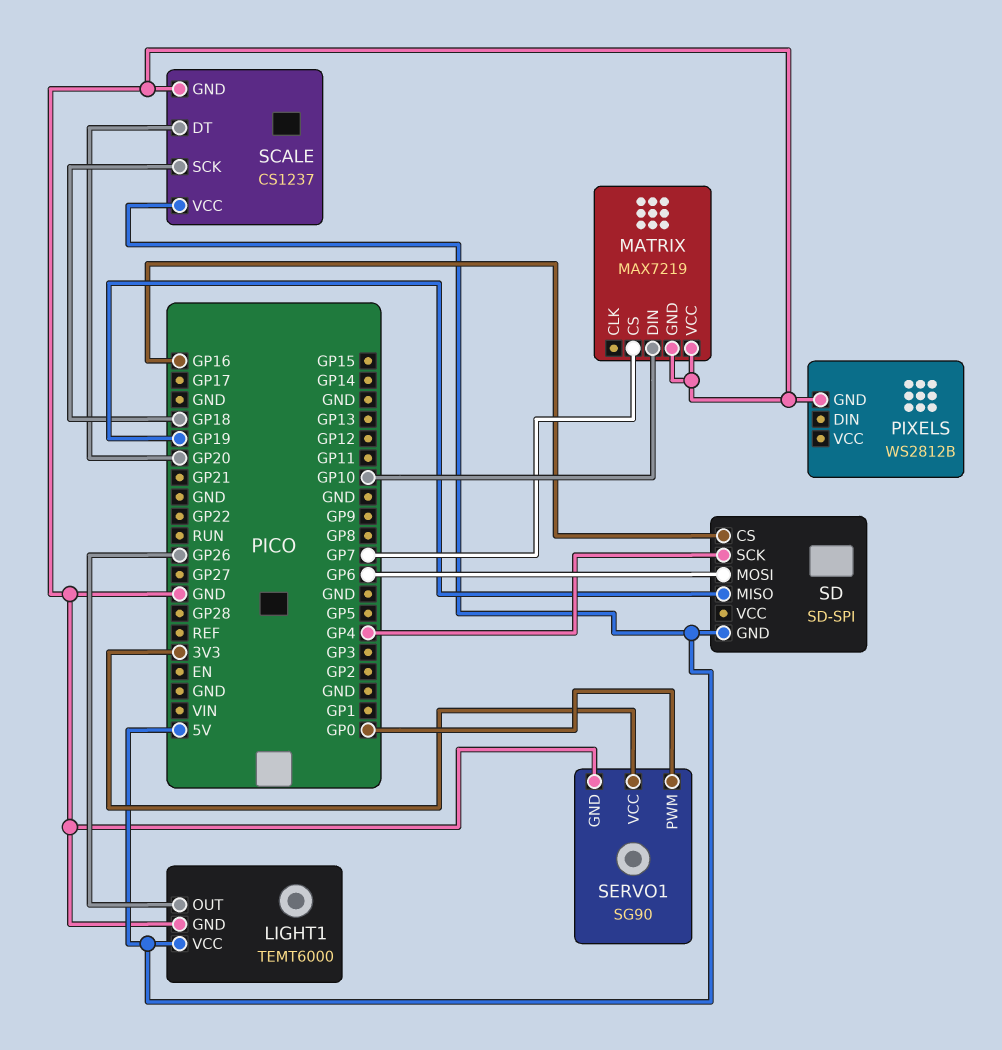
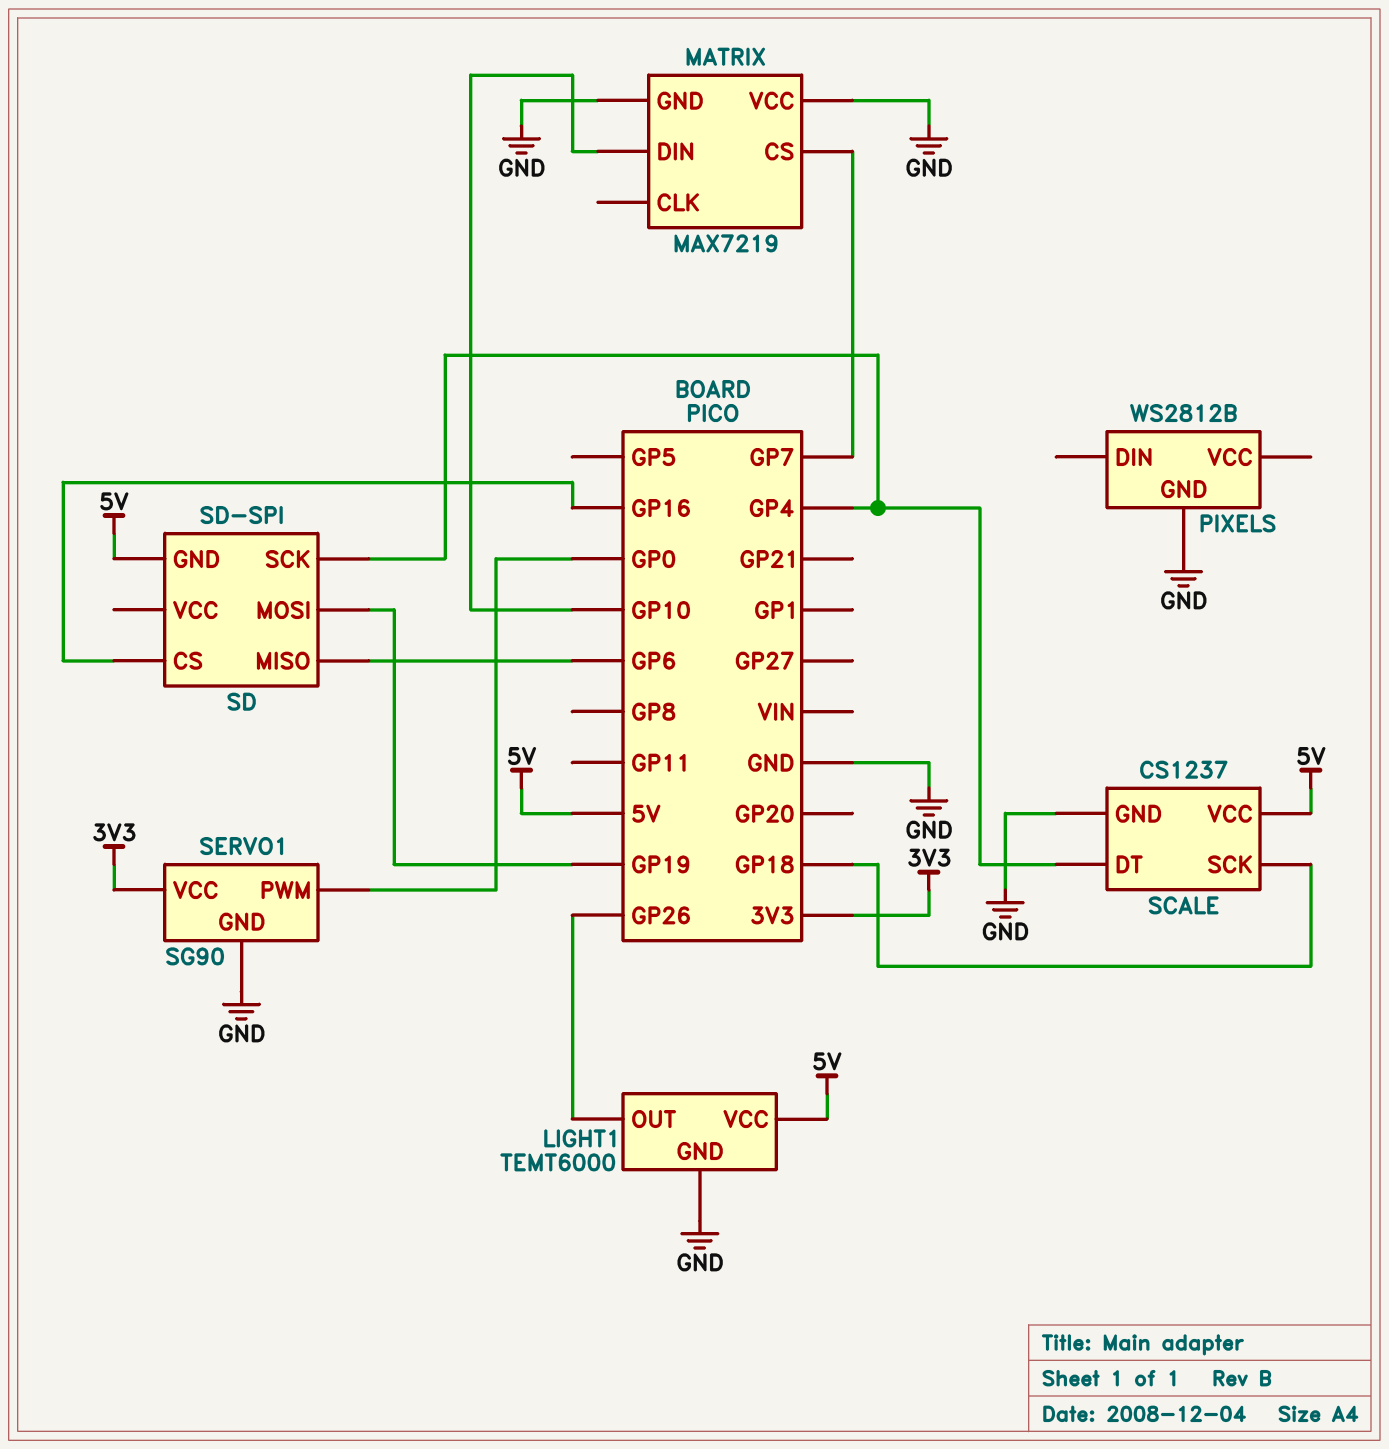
SCALE pin DT: GP20 -> GP4
SD pin MISO: GP19 -> GP6
SD pin MOSI: GP6 -> GP19

